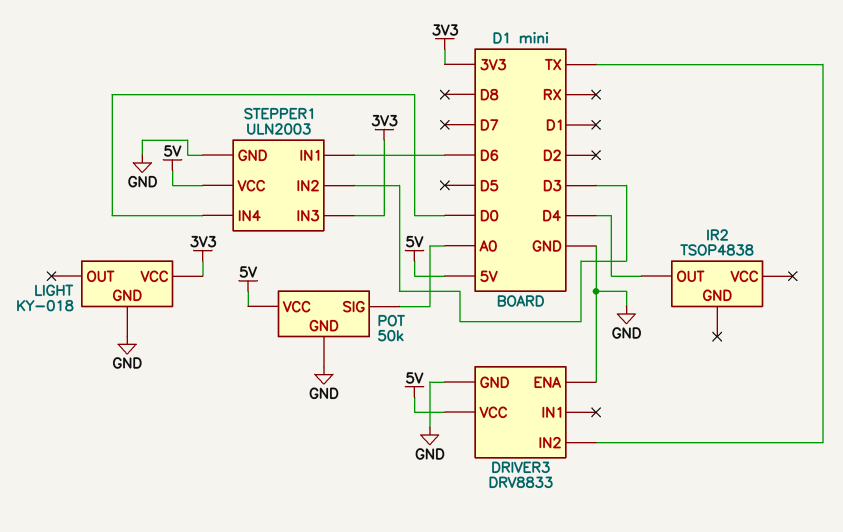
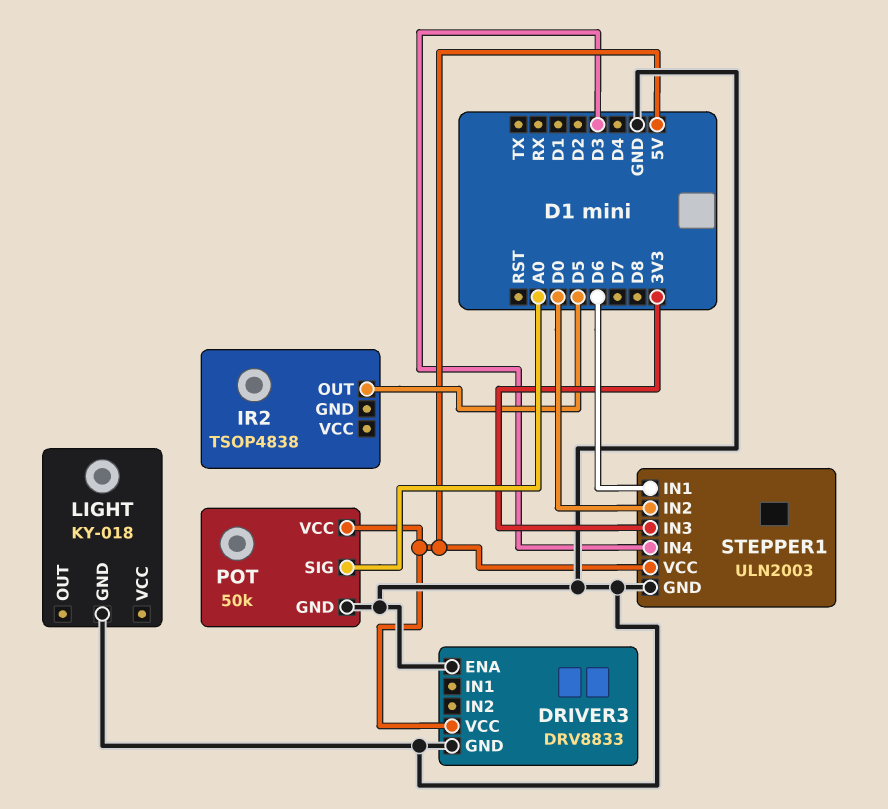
DRIVER3 pin IN2: TX -> none
IR2 pin OUT: D4 -> D5
LIGHT pin VCC: 3V3 -> none
STEPPER1 pin IN2: D3 -> D0
STEPPER1 pin IN4: D0 -> D3

